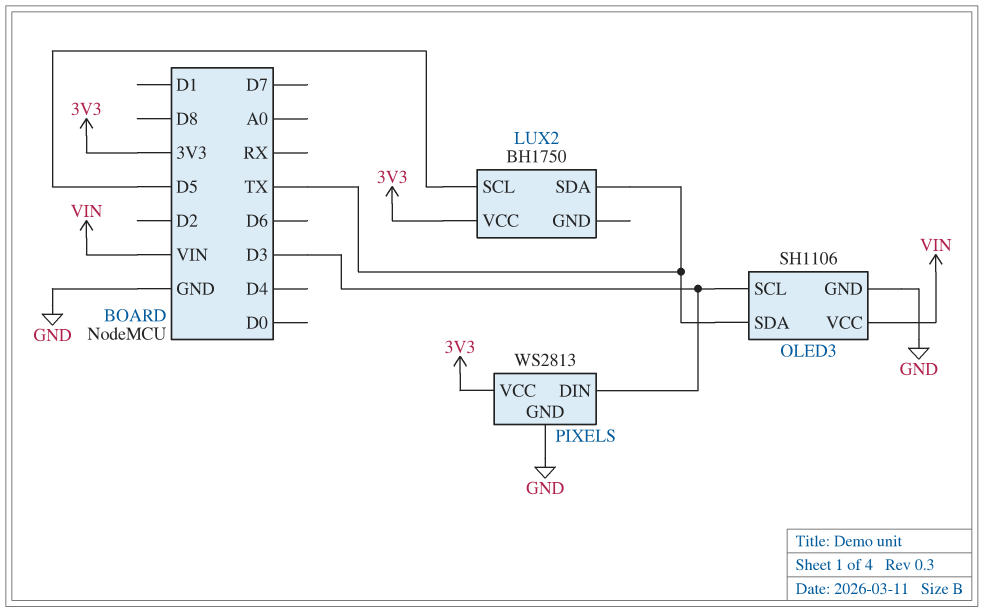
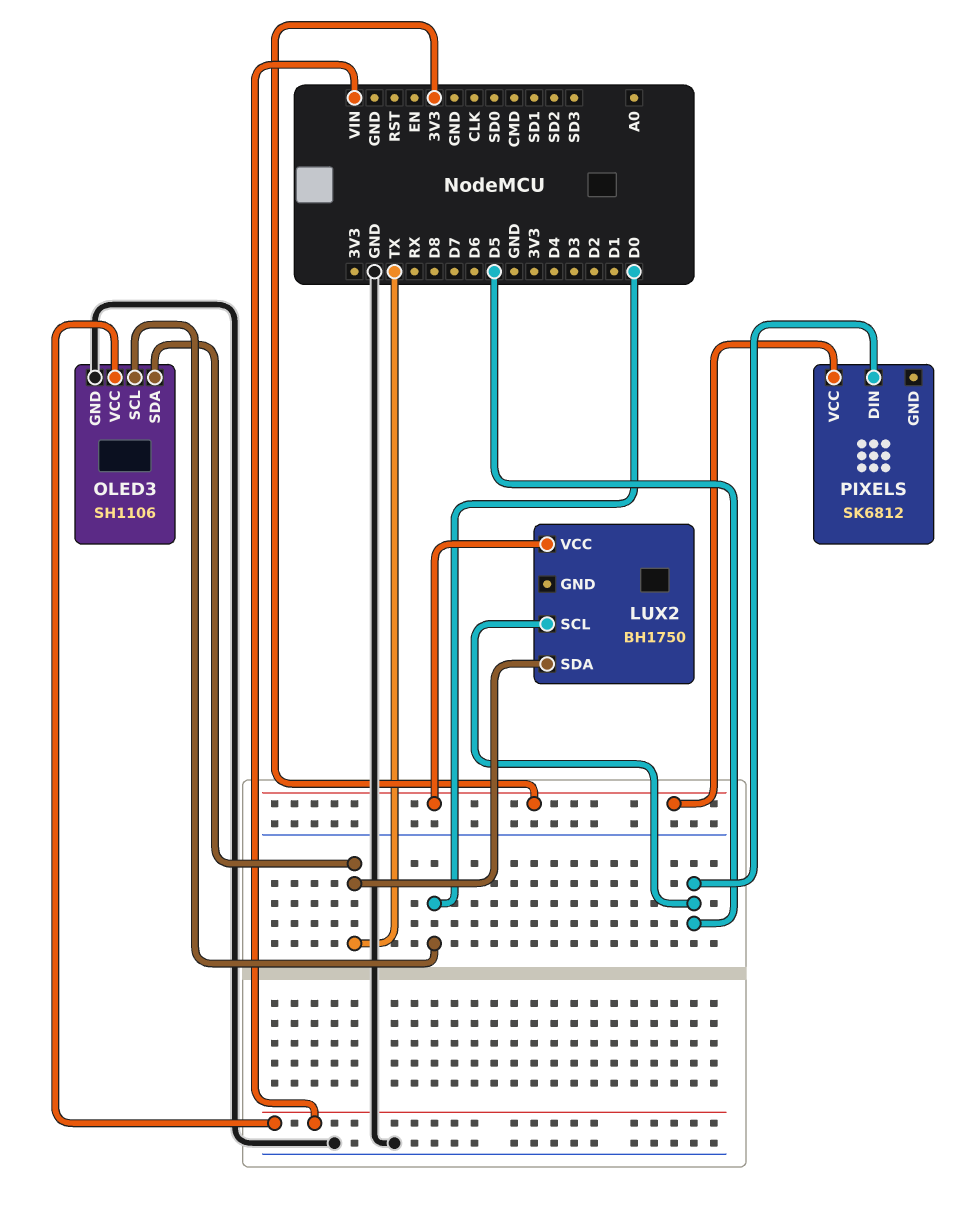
OLED3 pin SCL: D3 -> D0
PIXELS: WS2813 -> SK6812
PIXELS pin DIN: D3 -> D5
PIXELS pin GND: GND -> none

